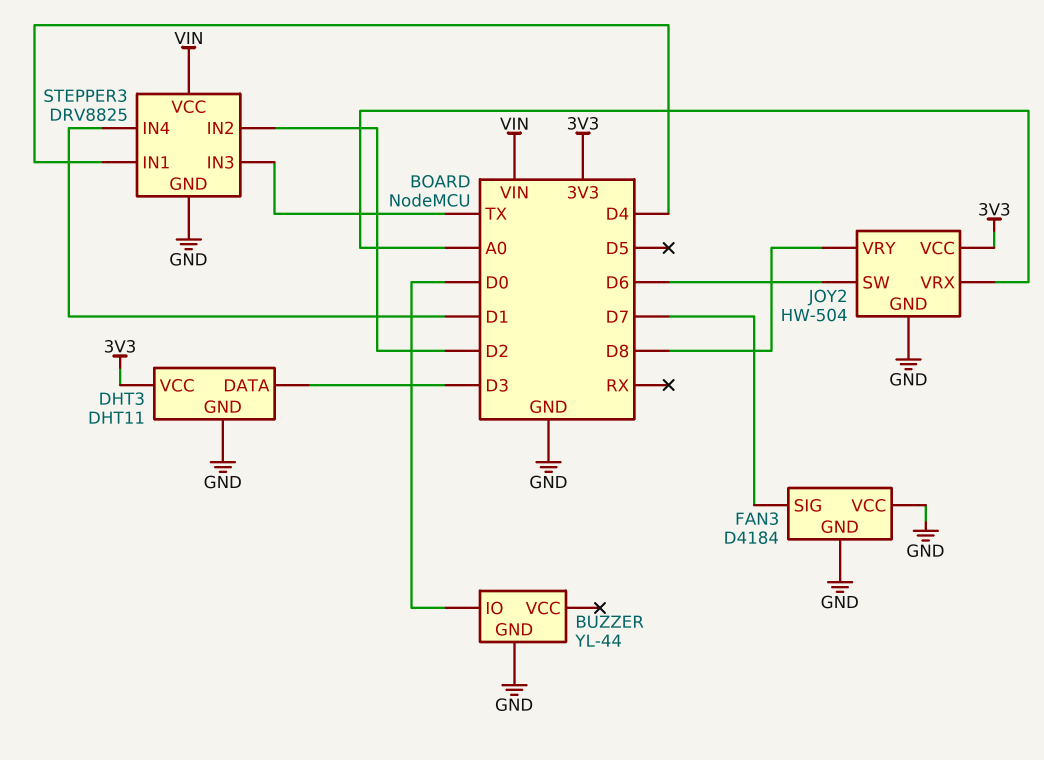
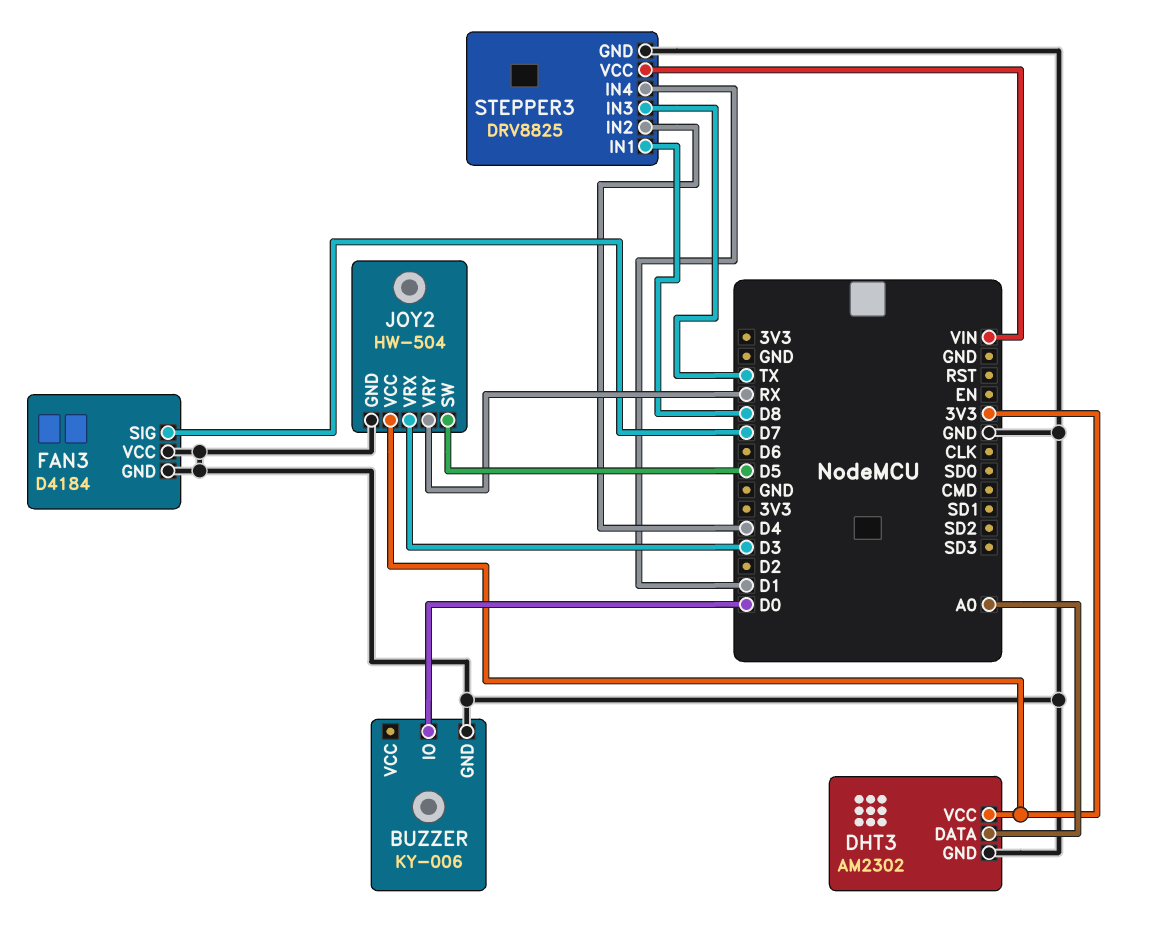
BUZZER: YL-44 -> KY-006
DHT3: DHT11 -> AM2302
DHT3 pin DATA: D3 -> A0
JOY2 pin SW: D6 -> D5
JOY2 pin VRX: A0 -> D3
JOY2 pin VRY: D8 -> RX
STEPPER3 pin IN1: D4 -> D8
STEPPER3 pin IN2: D2 -> D4

